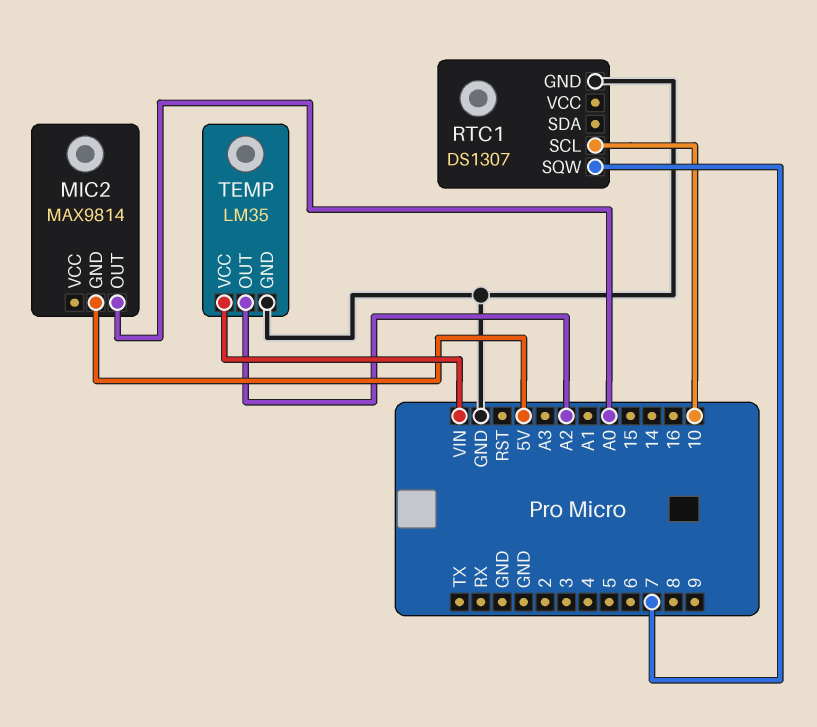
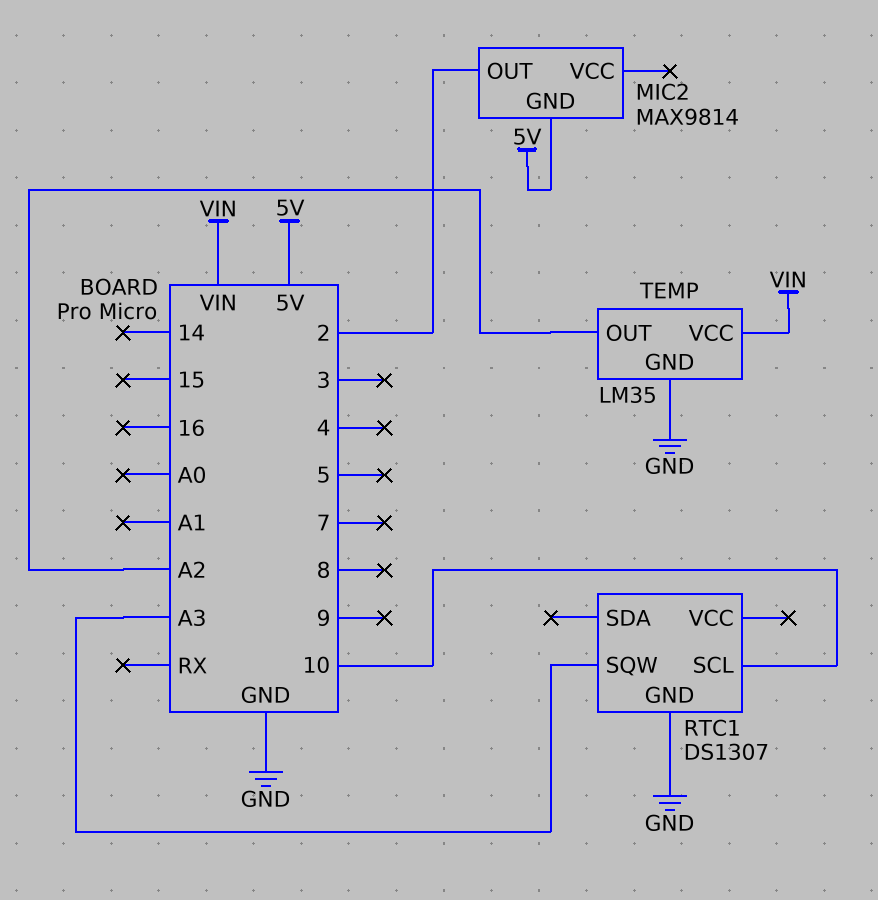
MIC2 pin OUT: A0 -> 2
RTC1 pin SQW: 7 -> A3

